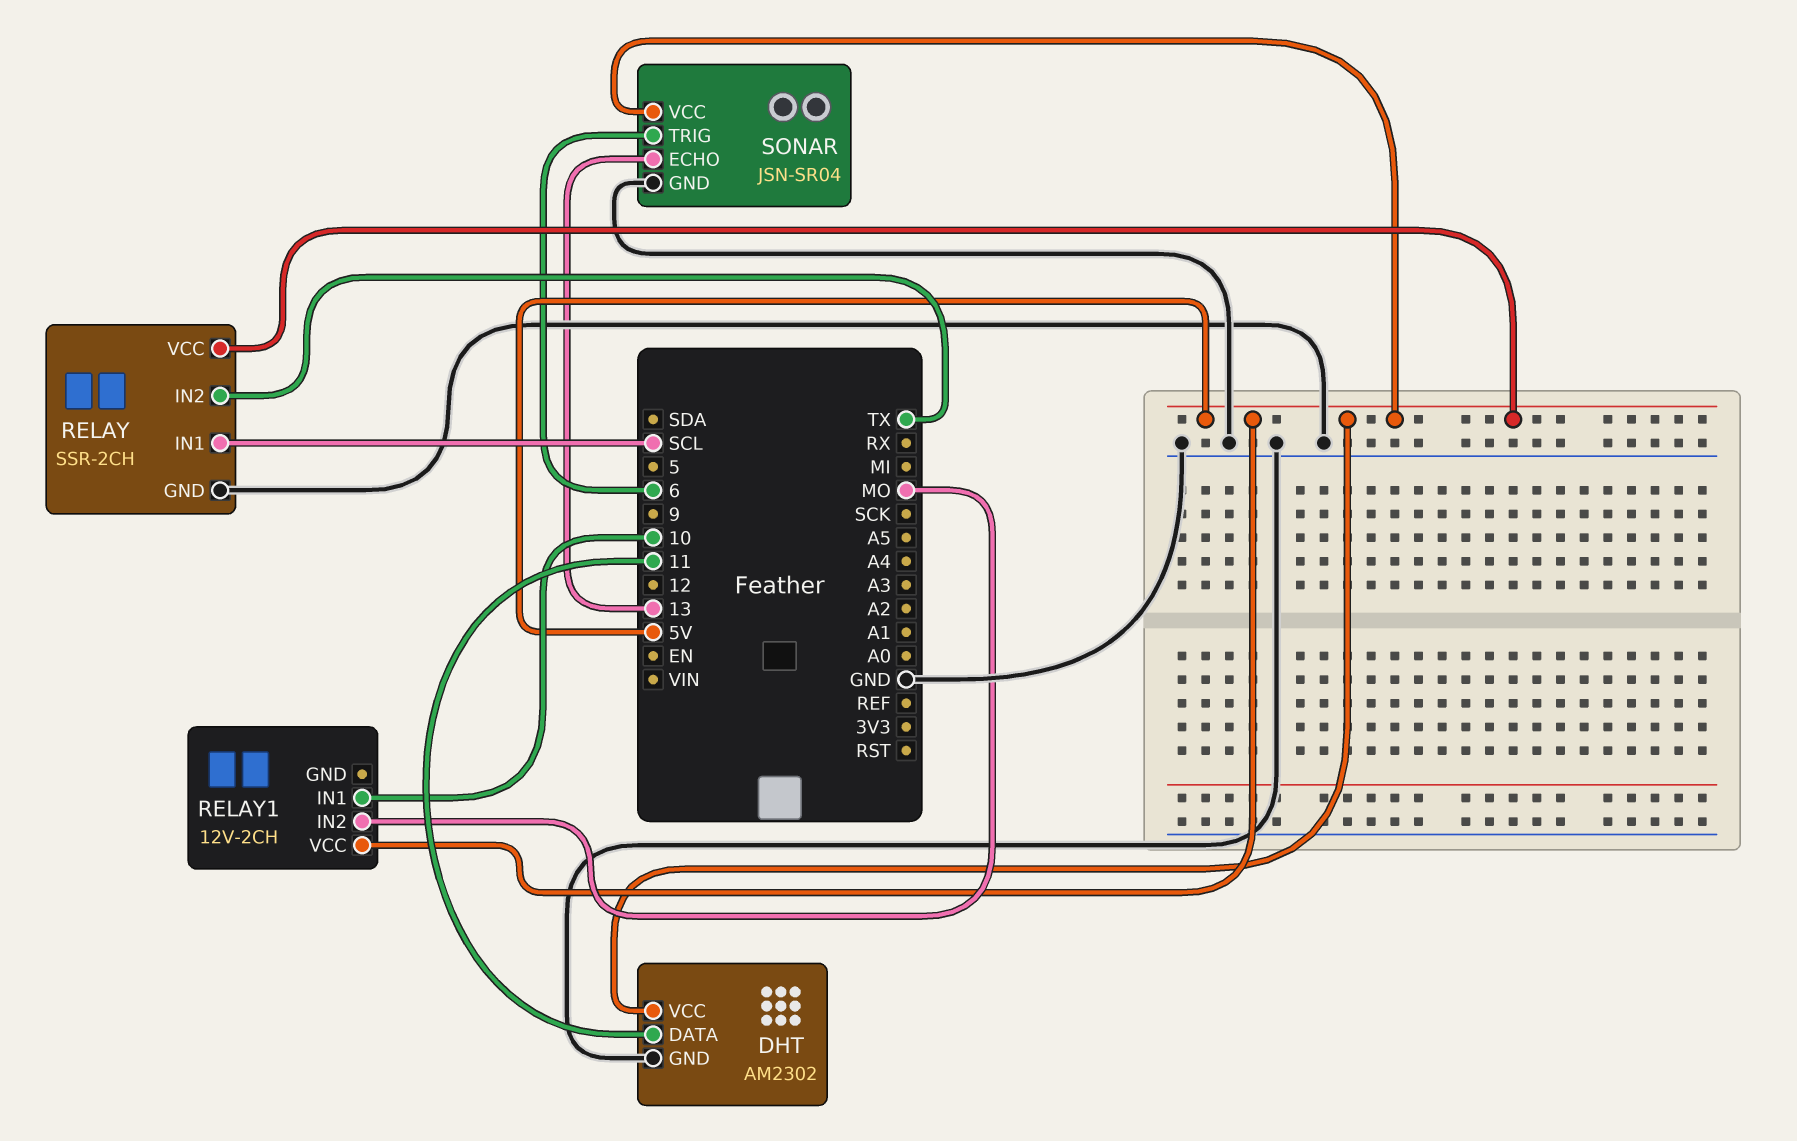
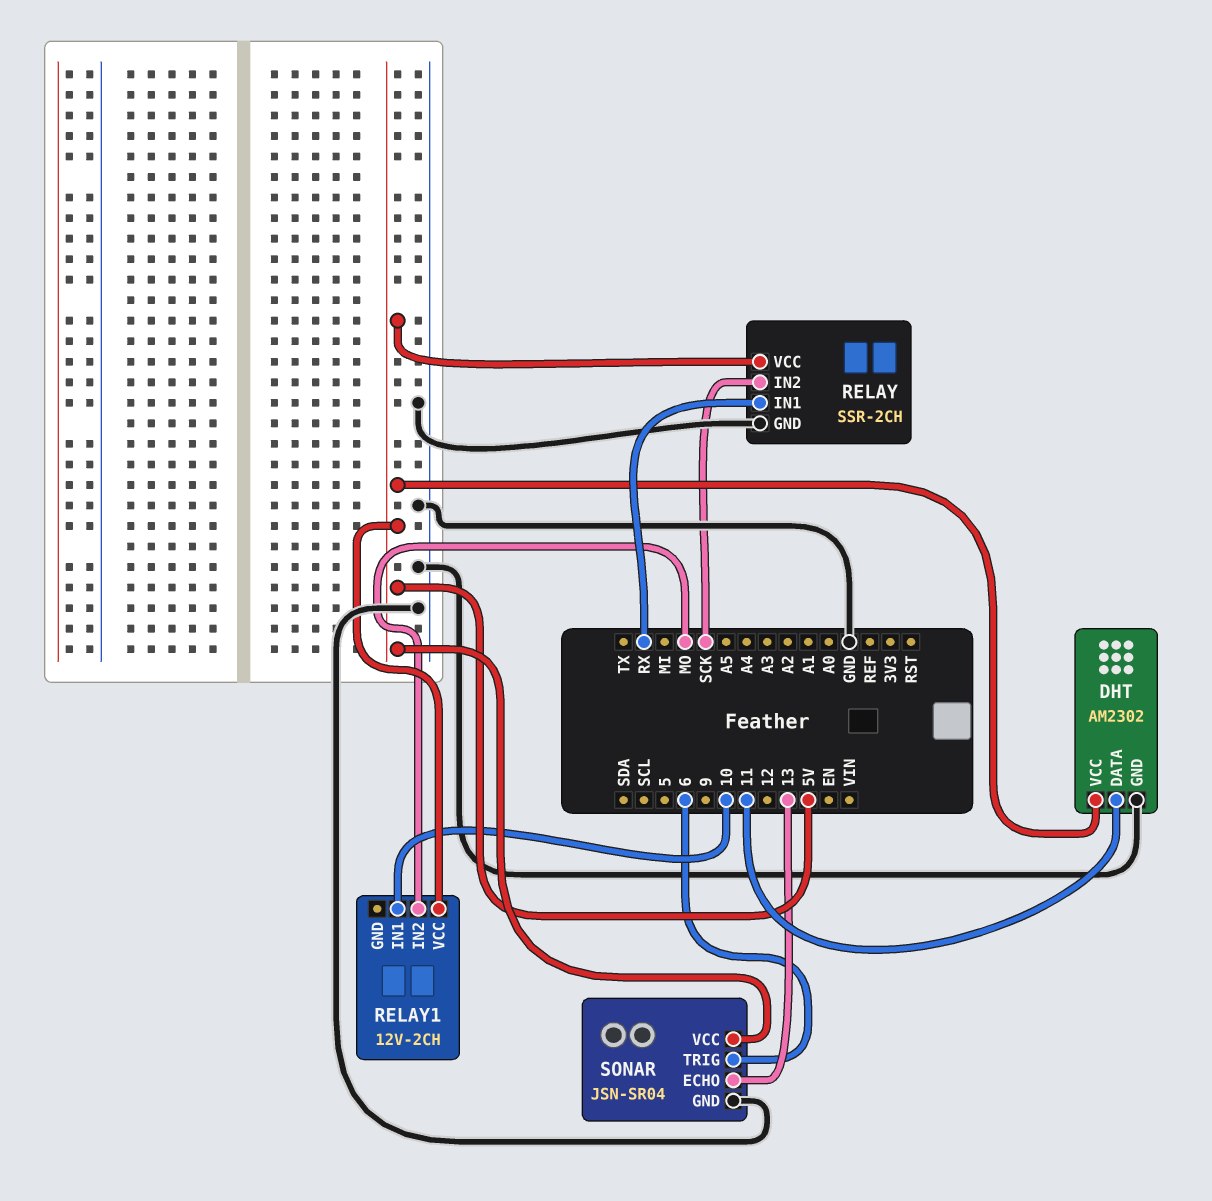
RELAY pin IN1: SCL -> RX
RELAY pin IN2: TX -> SCK

